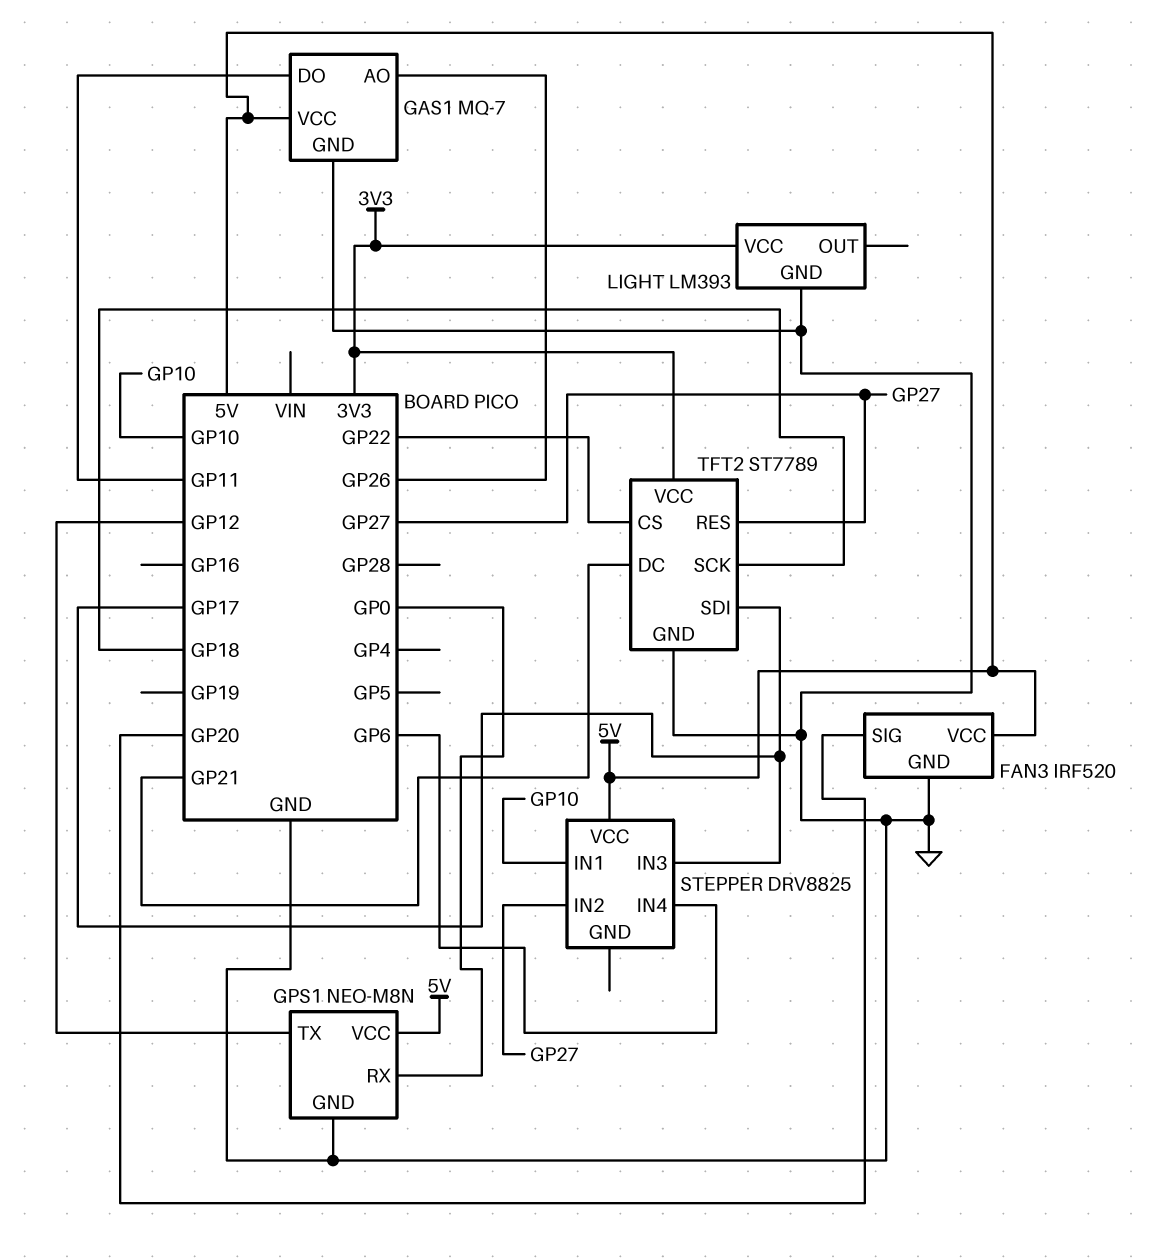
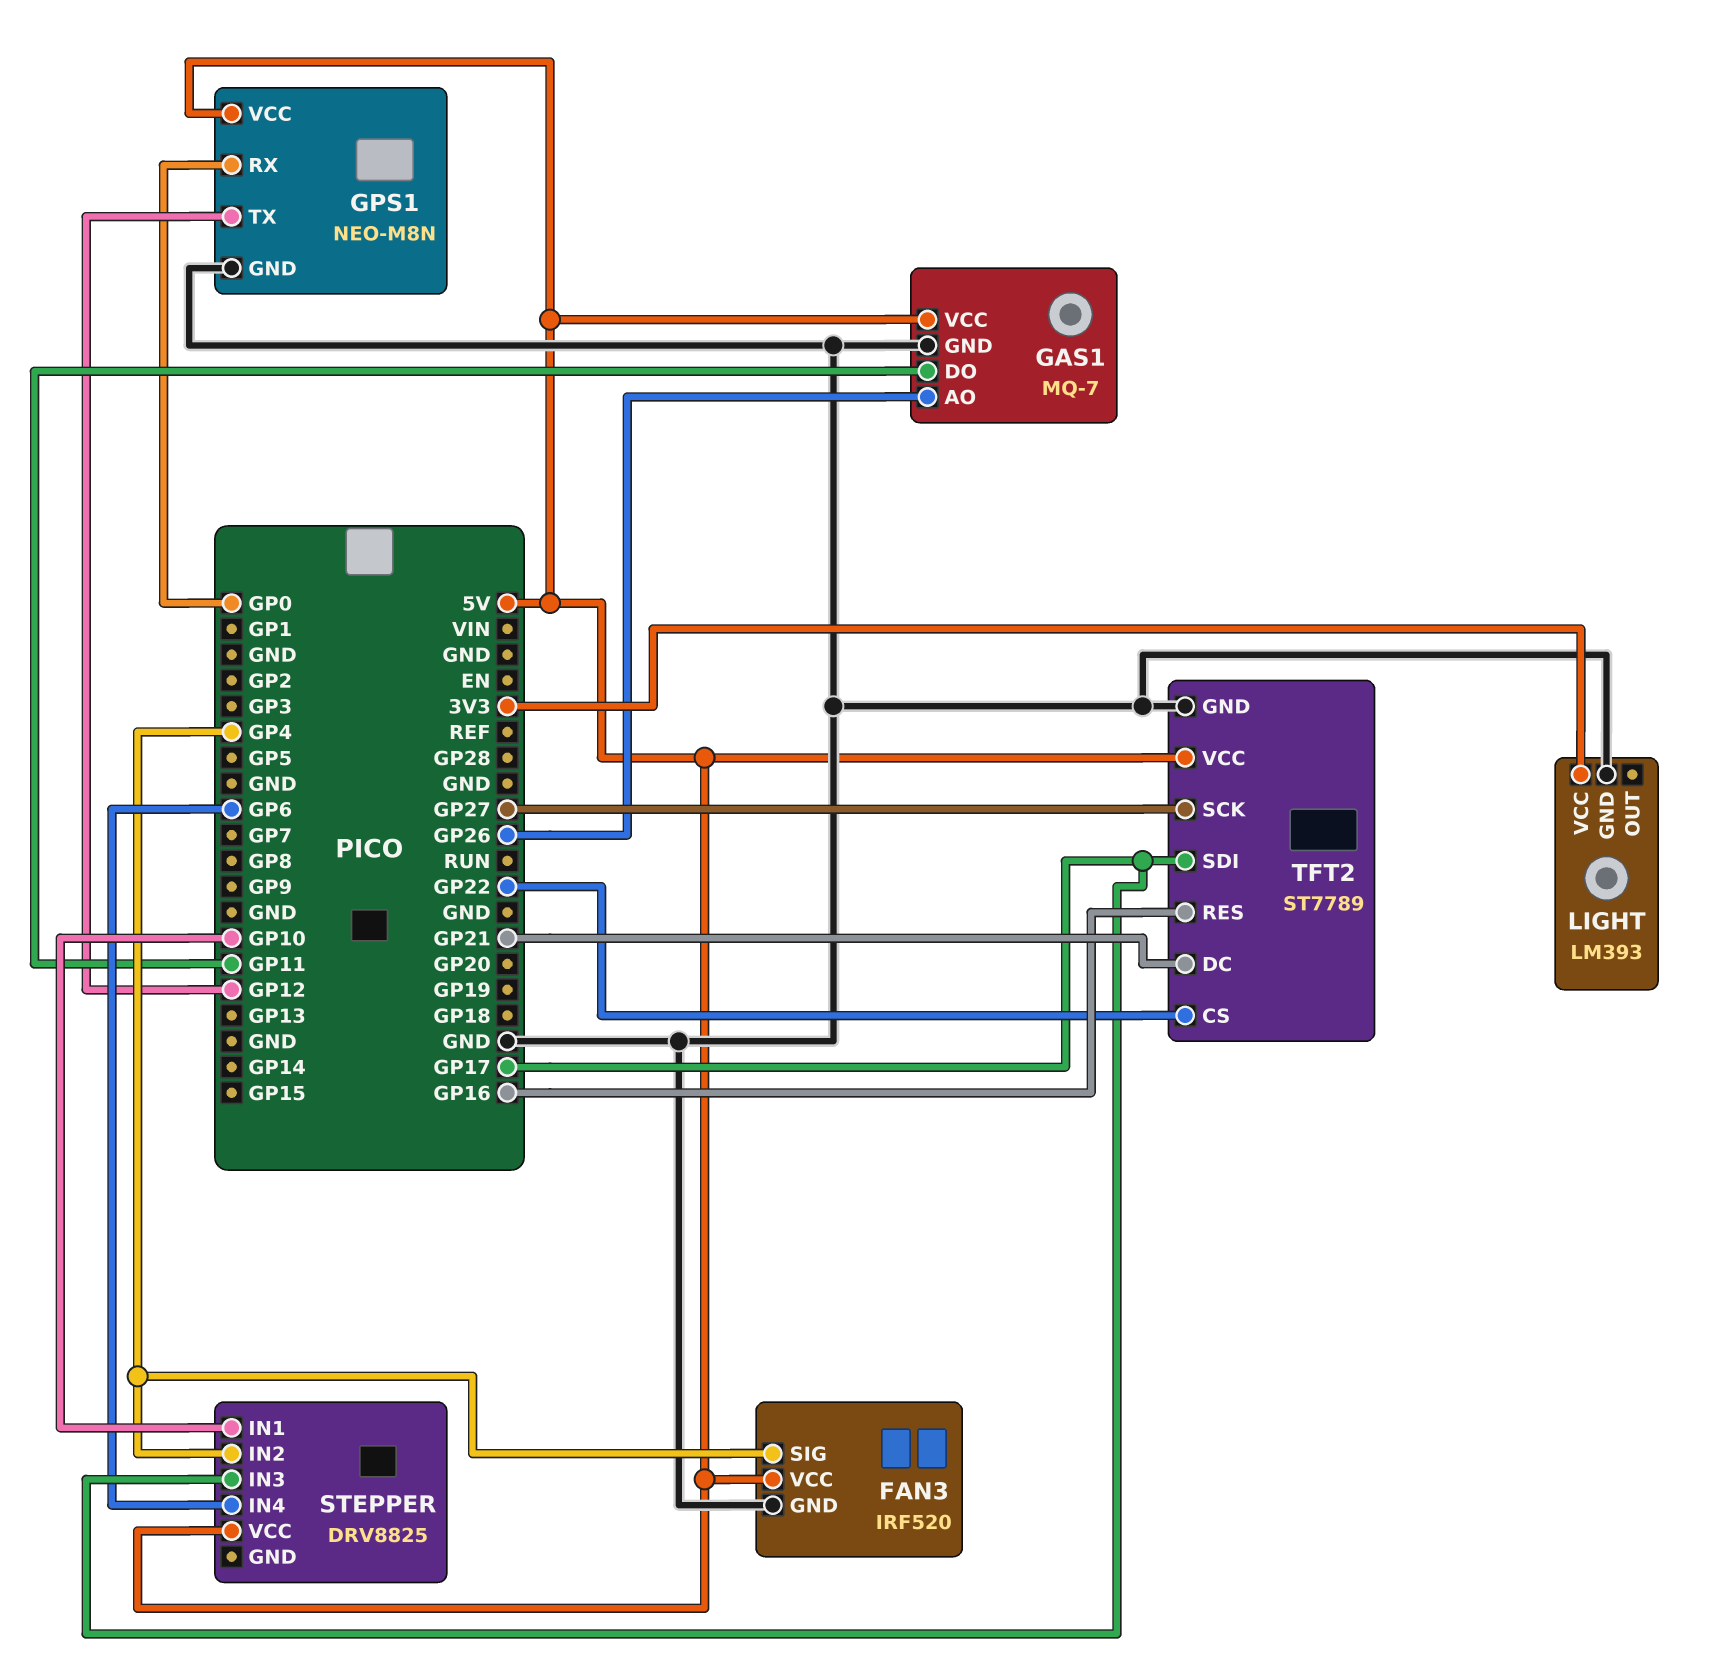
FAN3 pin SIG: GP20 -> GP4
STEPPER pin IN2: GP27 -> GP4
TFT2 pin RES: GP27 -> GP16
TFT2 pin SCK: GP18 -> GP27
TFT2 pin VCC: 3V3 -> 5V

